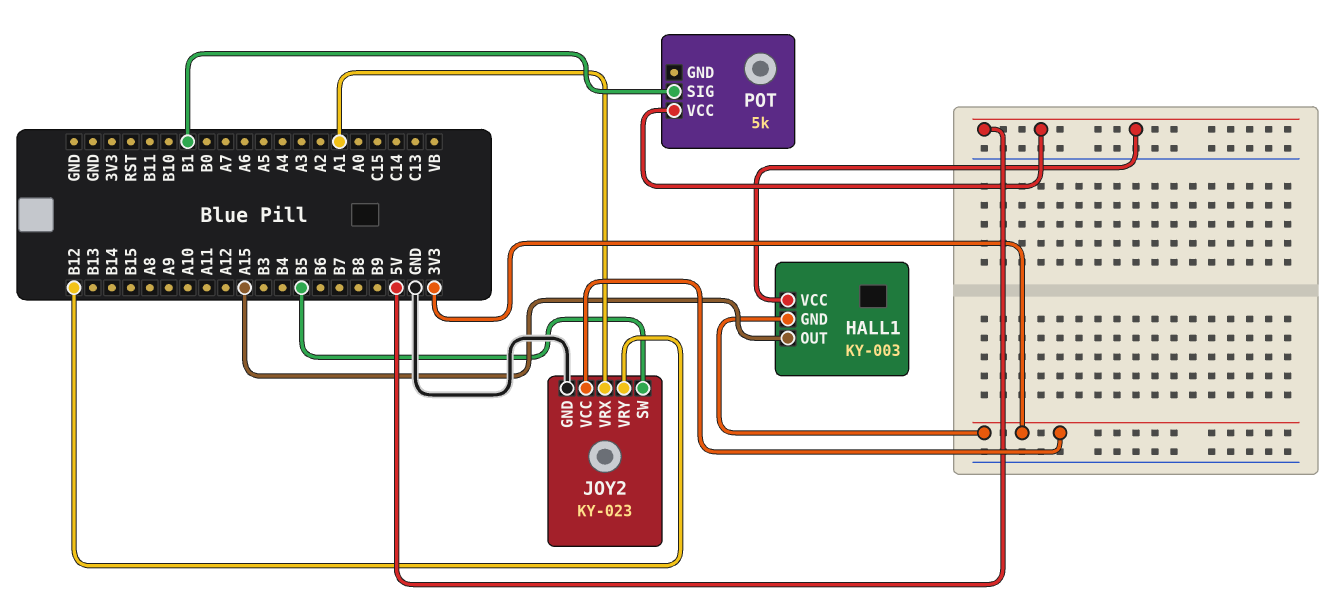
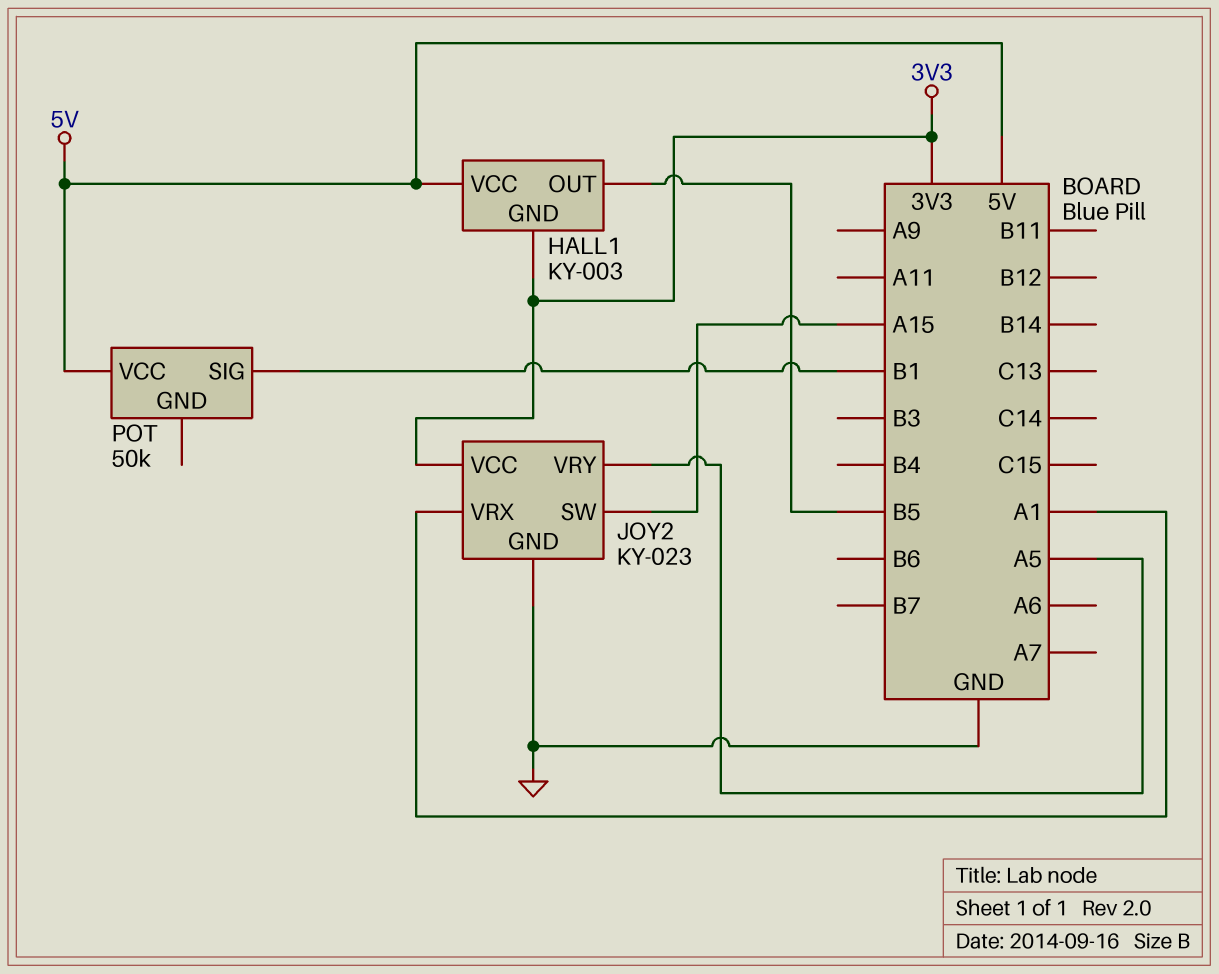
HALL1 pin OUT: A15 -> B5
JOY2 pin SW: B5 -> A15
JOY2 pin VRY: B12 -> A5
POT: 5k -> 50k

